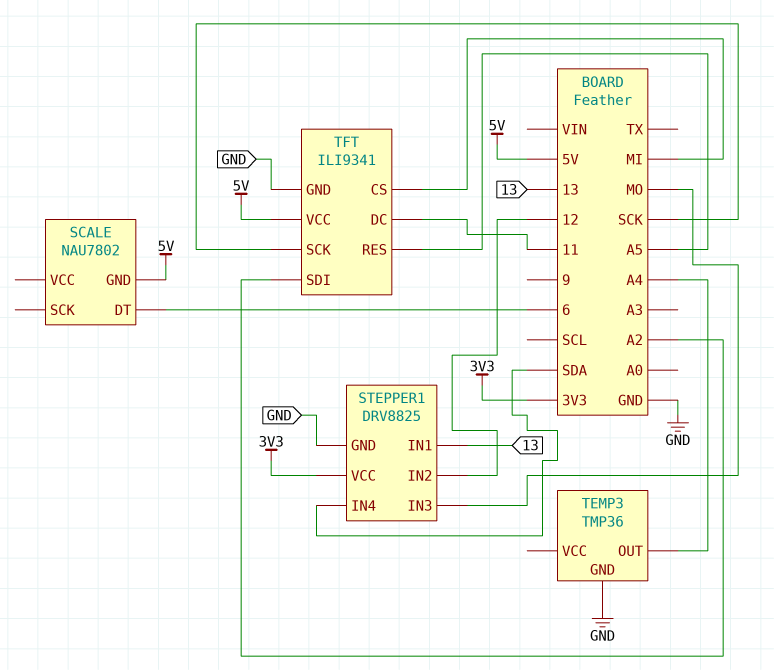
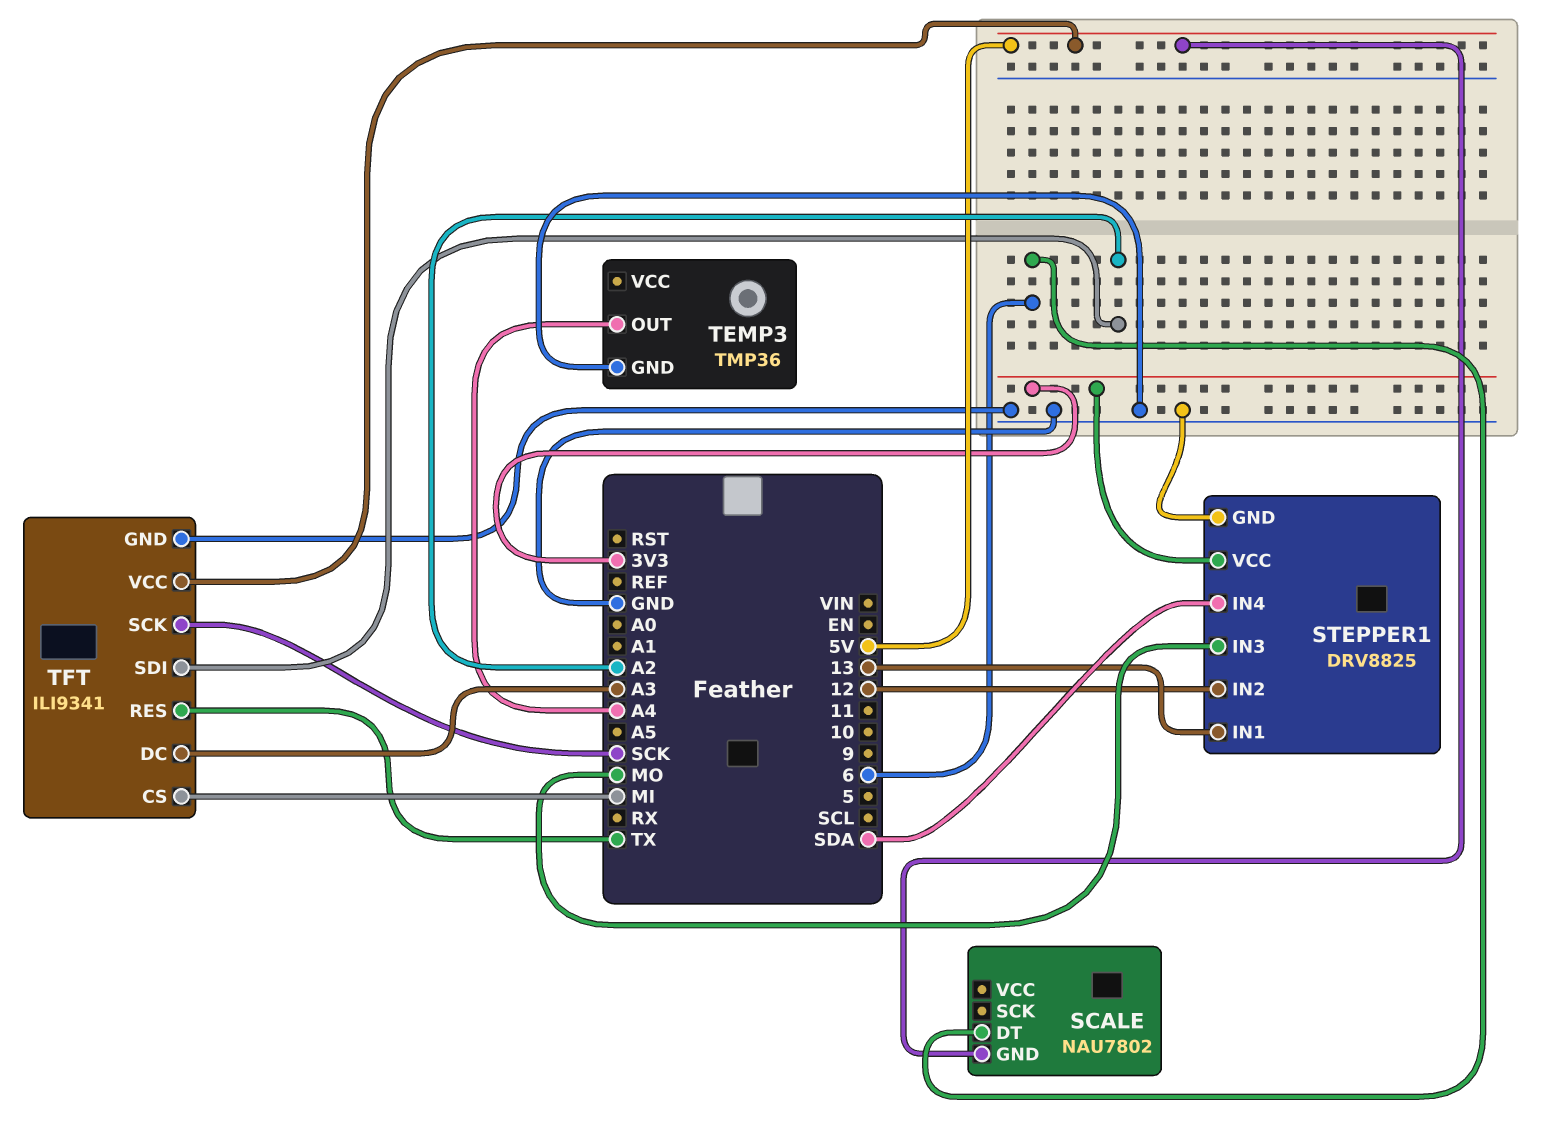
TFT pin DC: 11 -> A3
TFT pin RES: A5 -> TX

